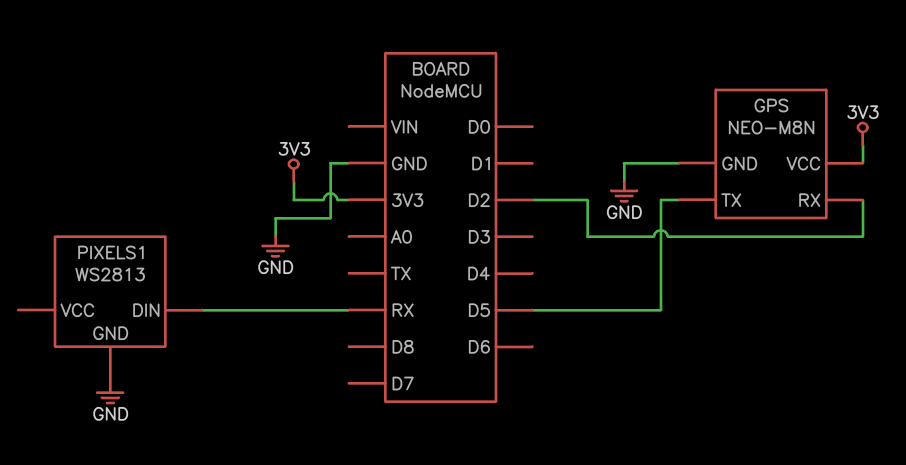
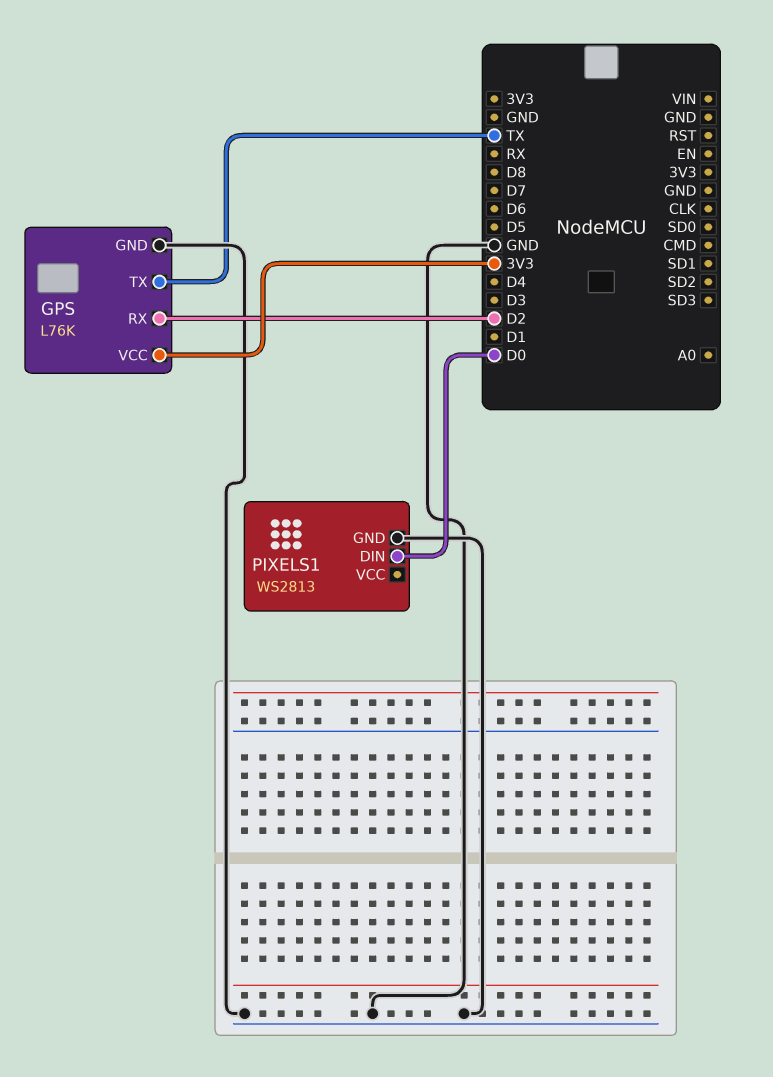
GPS: NEO-M8N -> L76K
GPS pin TX: D5 -> TX
PIXELS1 pin DIN: RX -> D0

